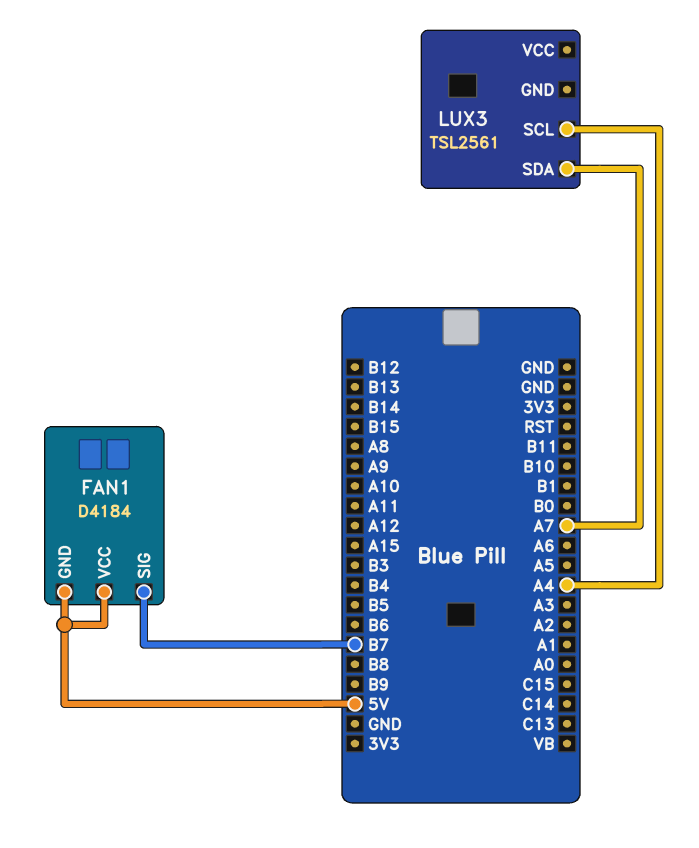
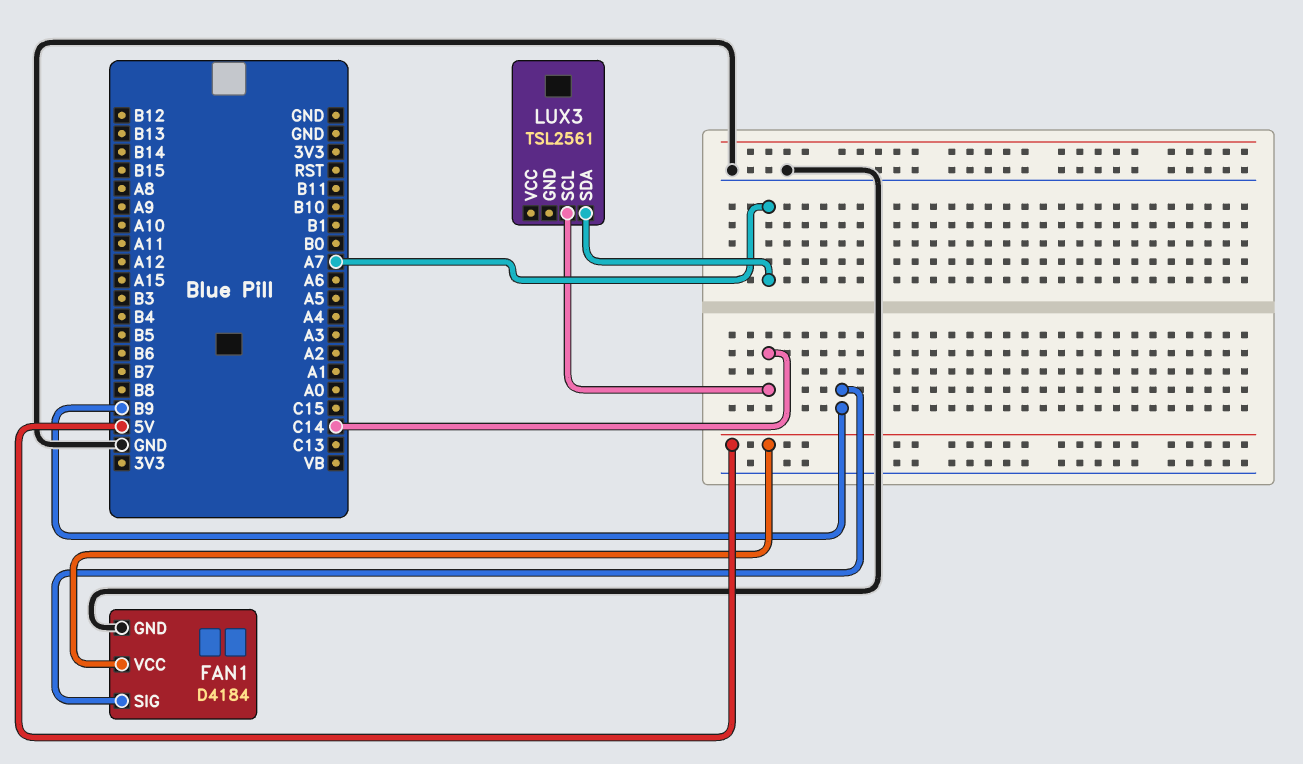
FAN1 pin GND: 5V -> GND
FAN1 pin SIG: B7 -> B9
LUX3 pin SCL: A4 -> C14

